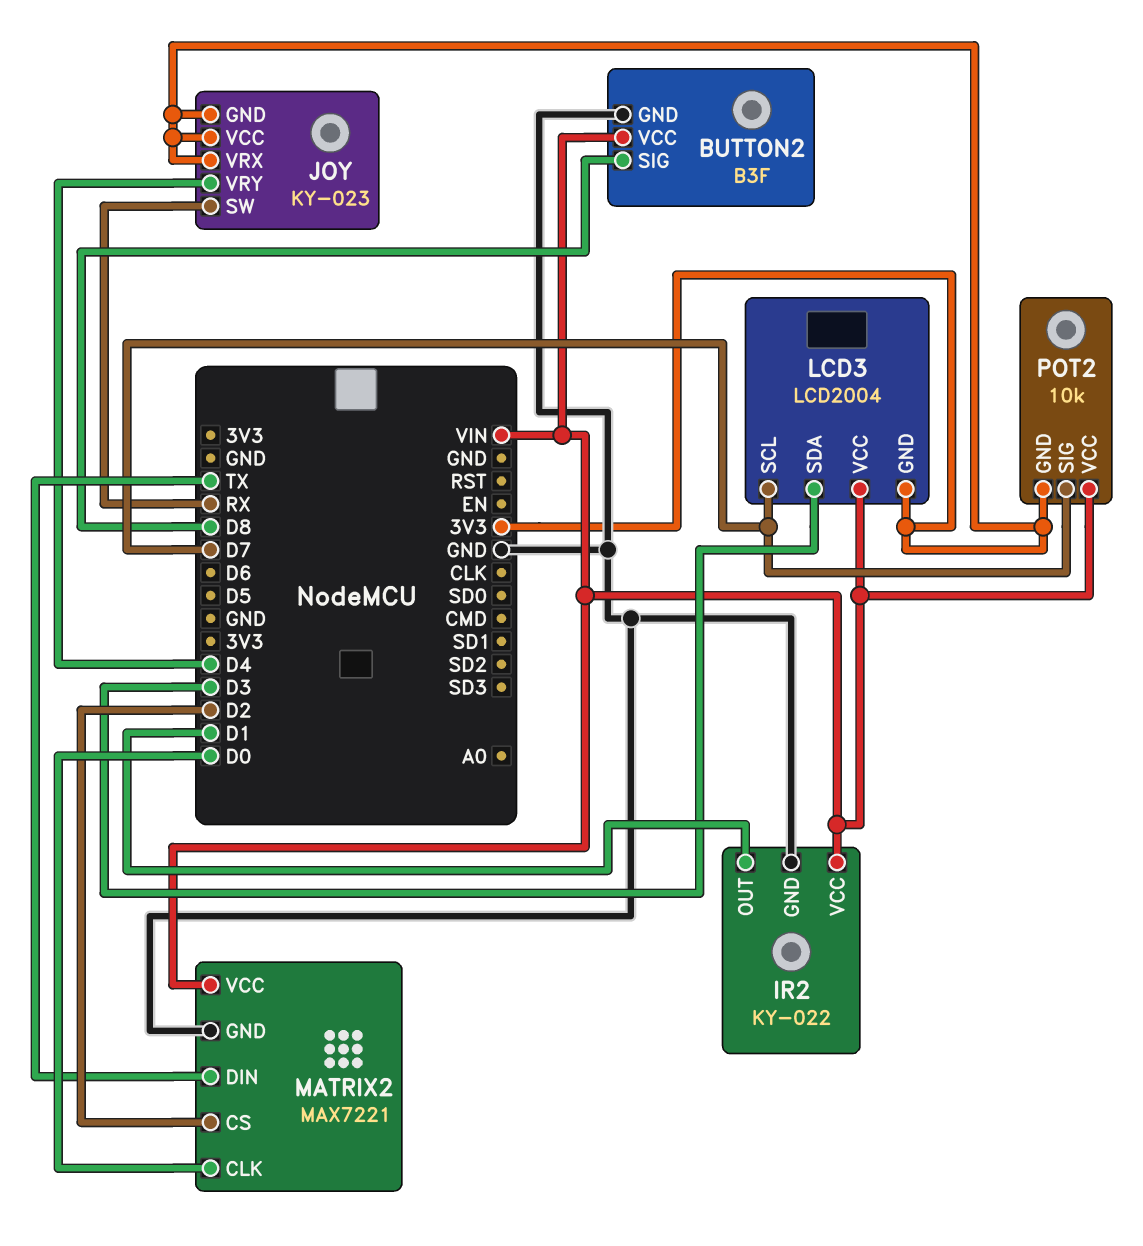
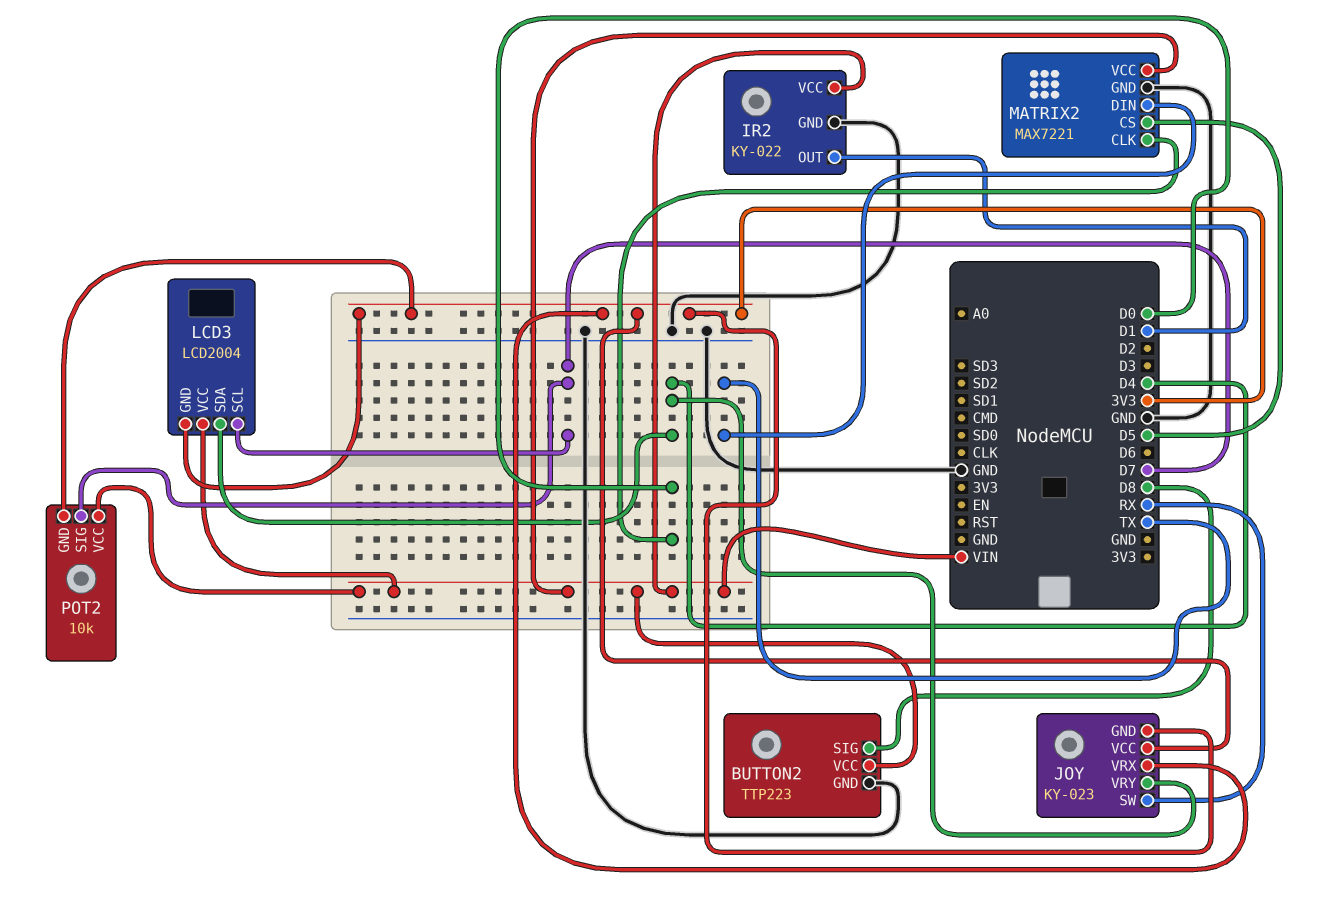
BUTTON2: B3F -> TTP223
LCD3 pin SDA: D3 -> D4
MATRIX2 pin CS: D2 -> D5

